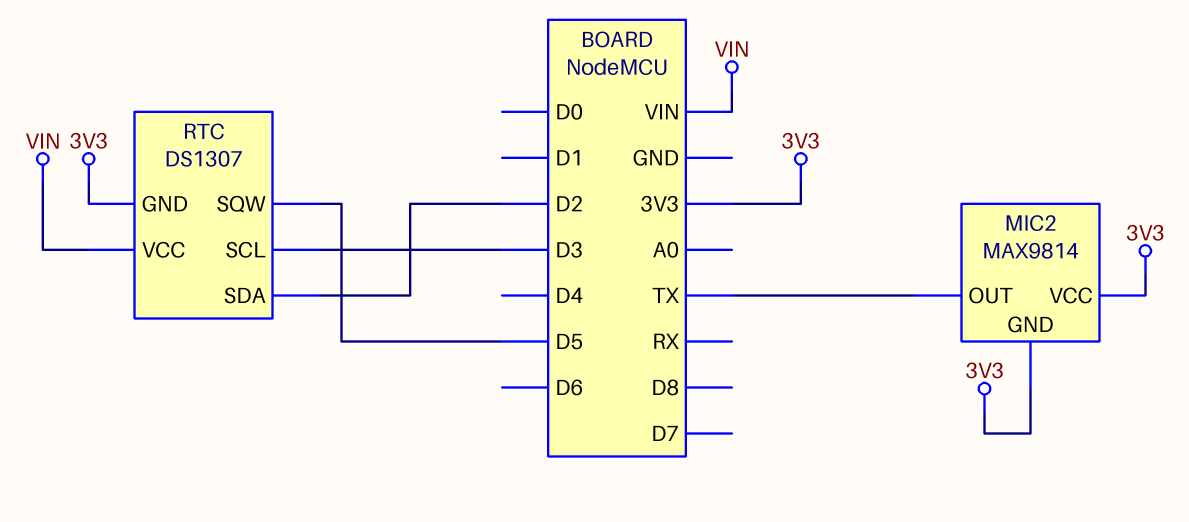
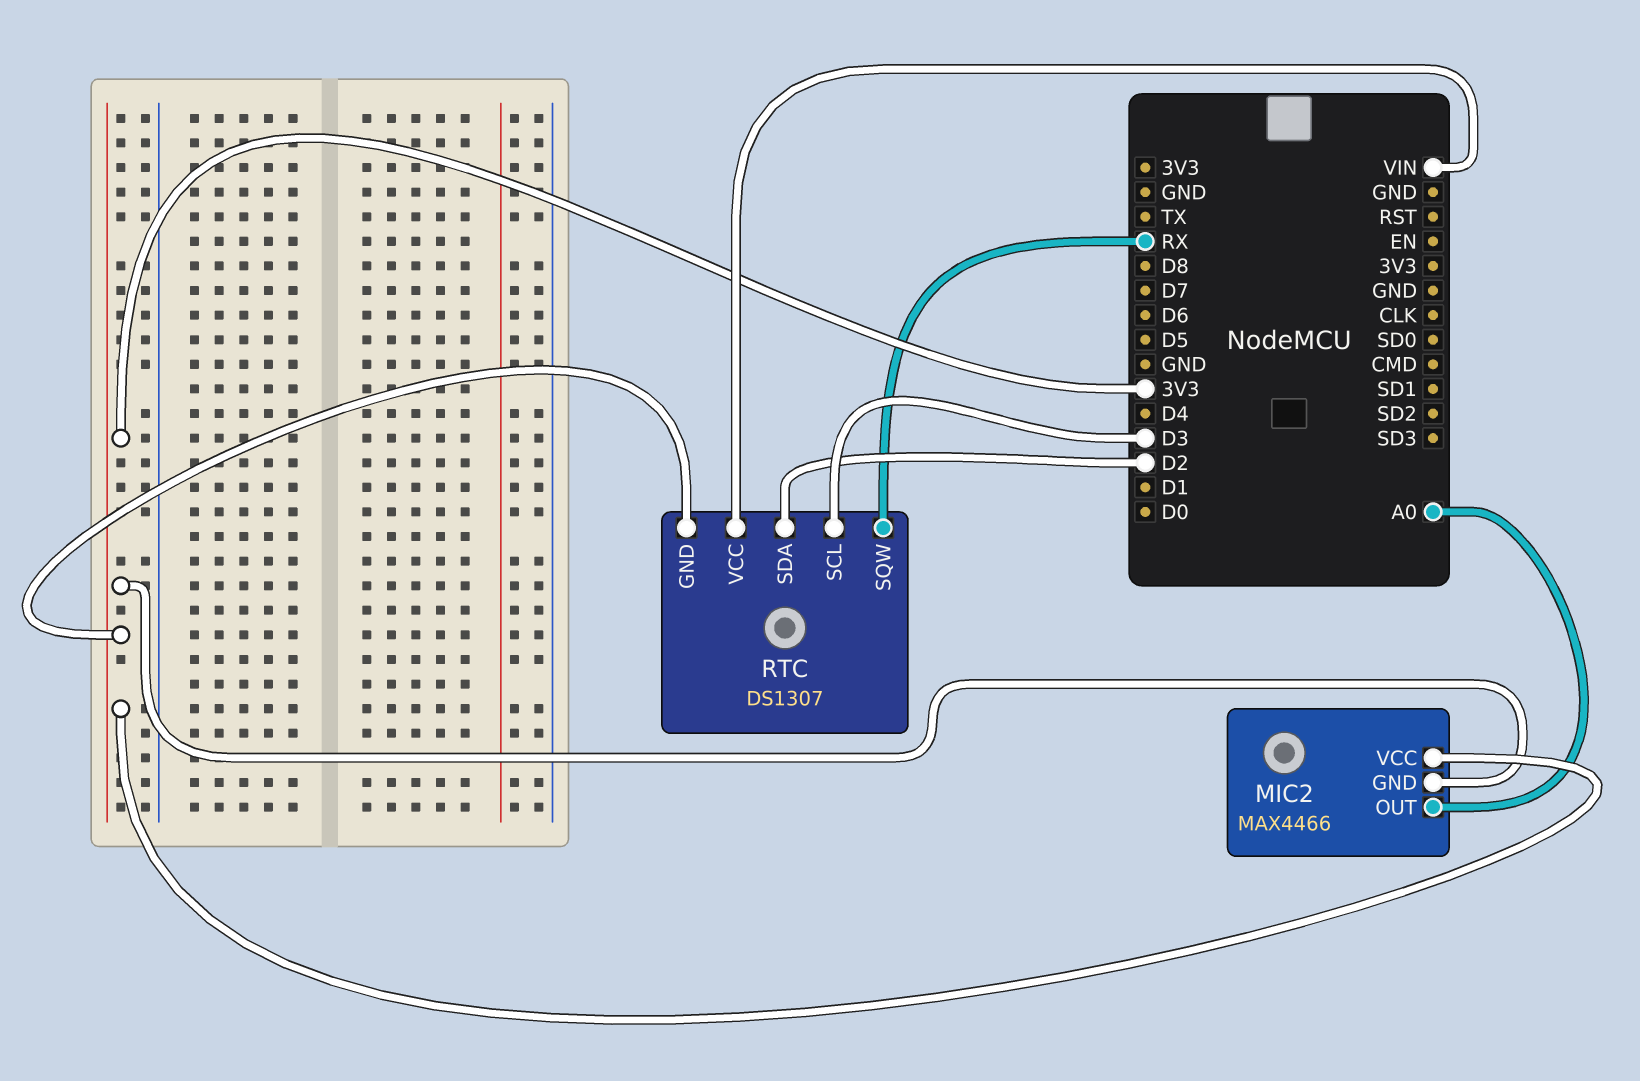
MIC2: MAX9814 -> MAX4466
MIC2 pin OUT: TX -> A0
RTC pin SQW: D5 -> RX

